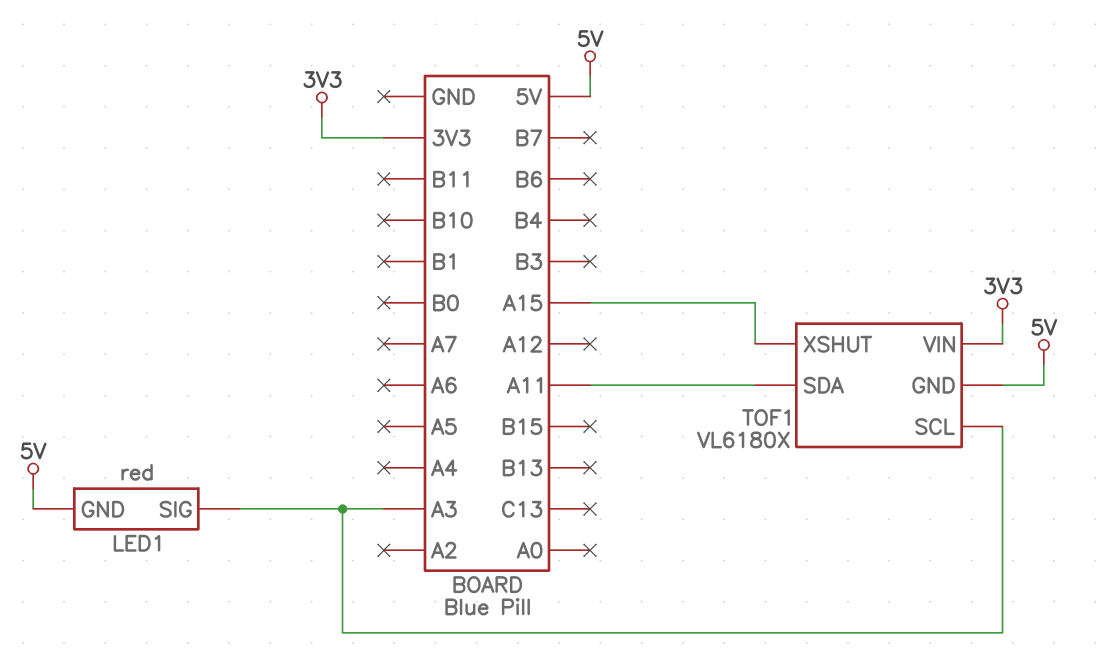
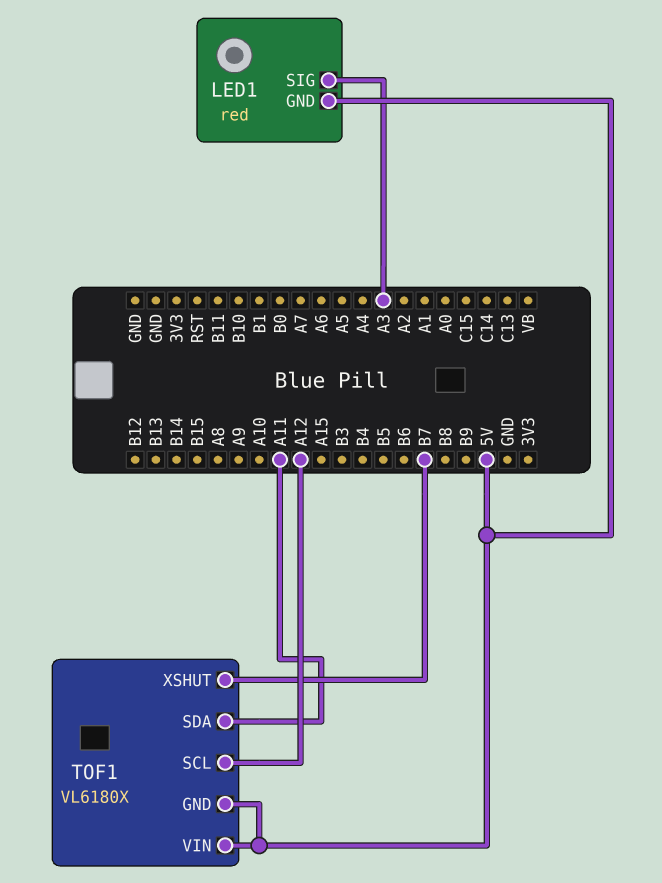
TOF1 pin SCL: A3 -> A12
TOF1 pin VIN: 3V3 -> 5V
TOF1 pin XSHUT: A15 -> B7

